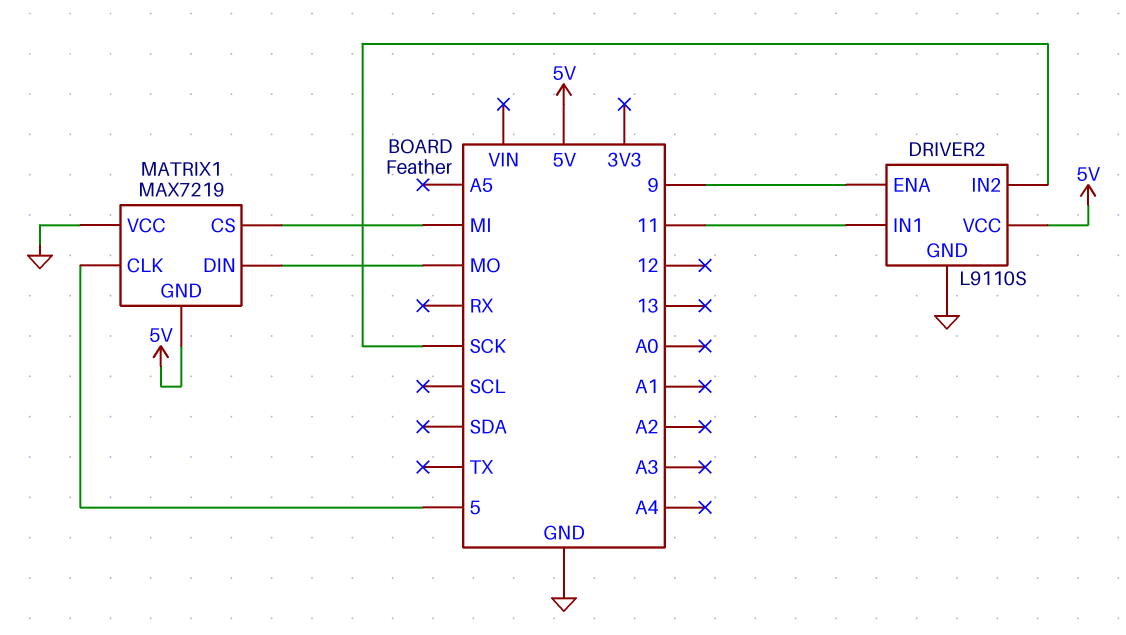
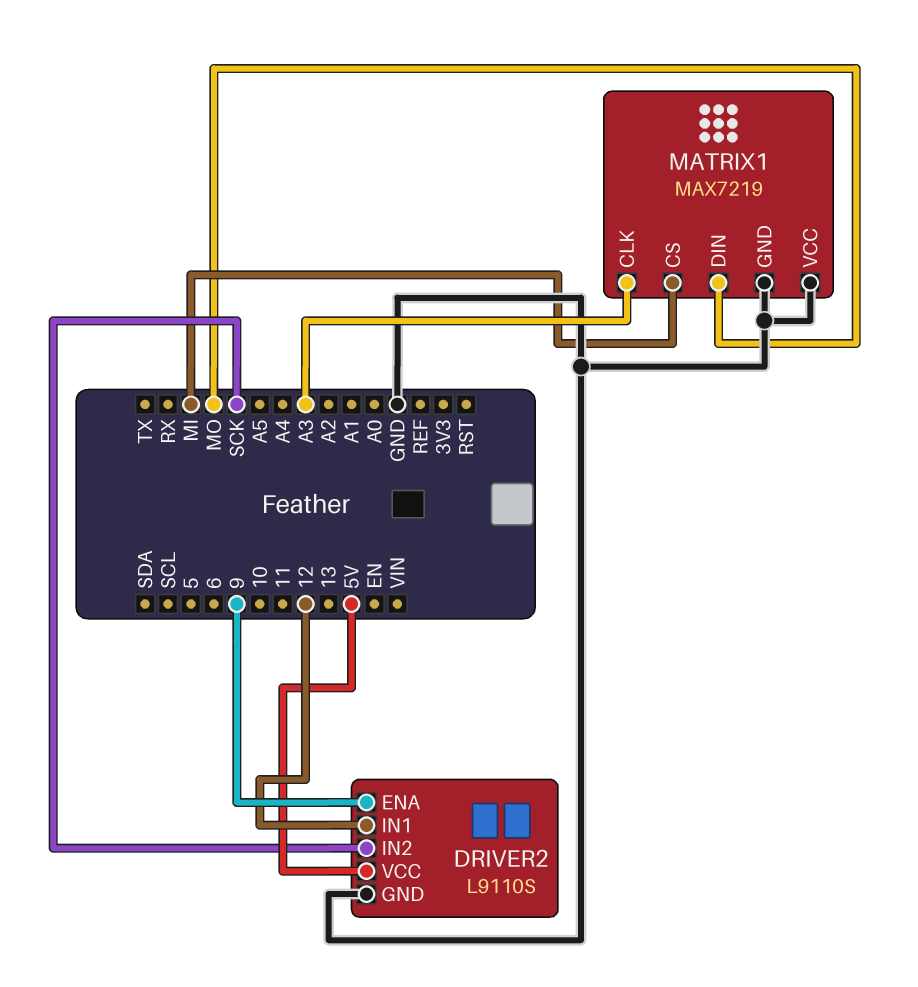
DRIVER2 pin IN1: 11 -> 12
MATRIX1 pin CLK: 5 -> A3
MATRIX1 pin GND: 5V -> GND

